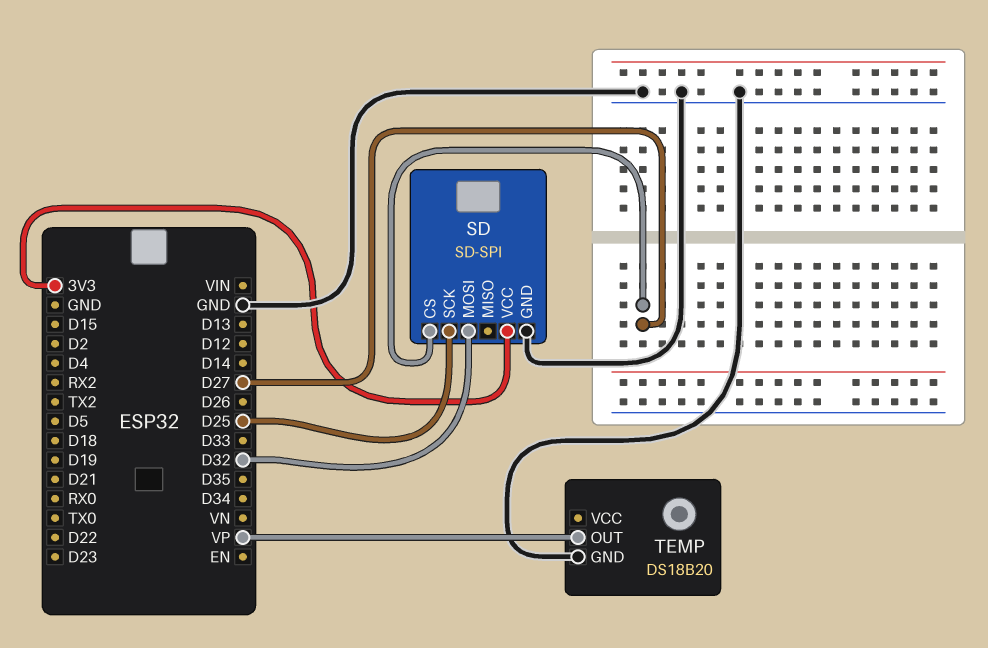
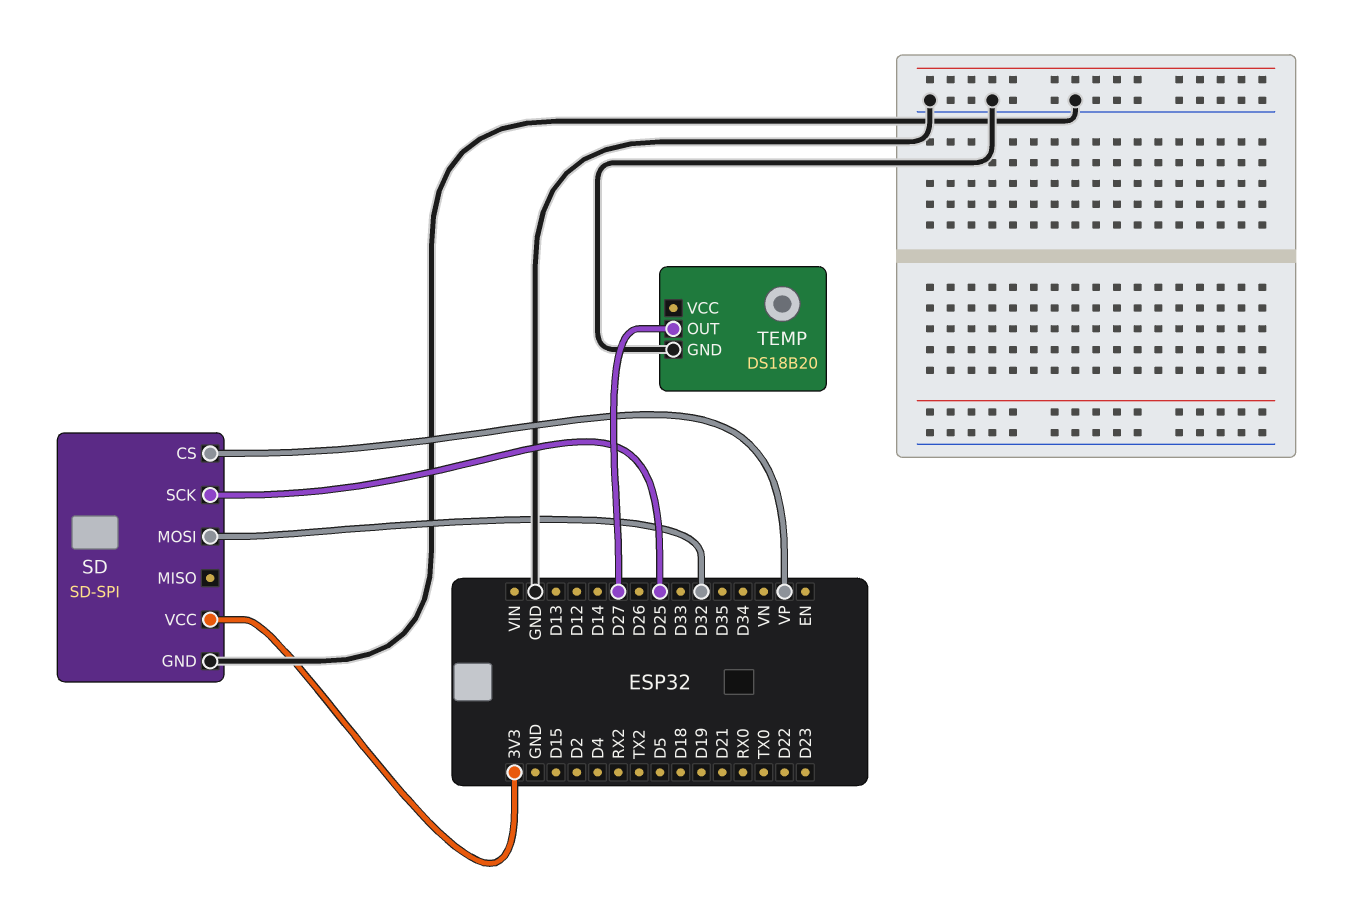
SD pin CS: D27 -> VP
TEMP pin OUT: VP -> D27

